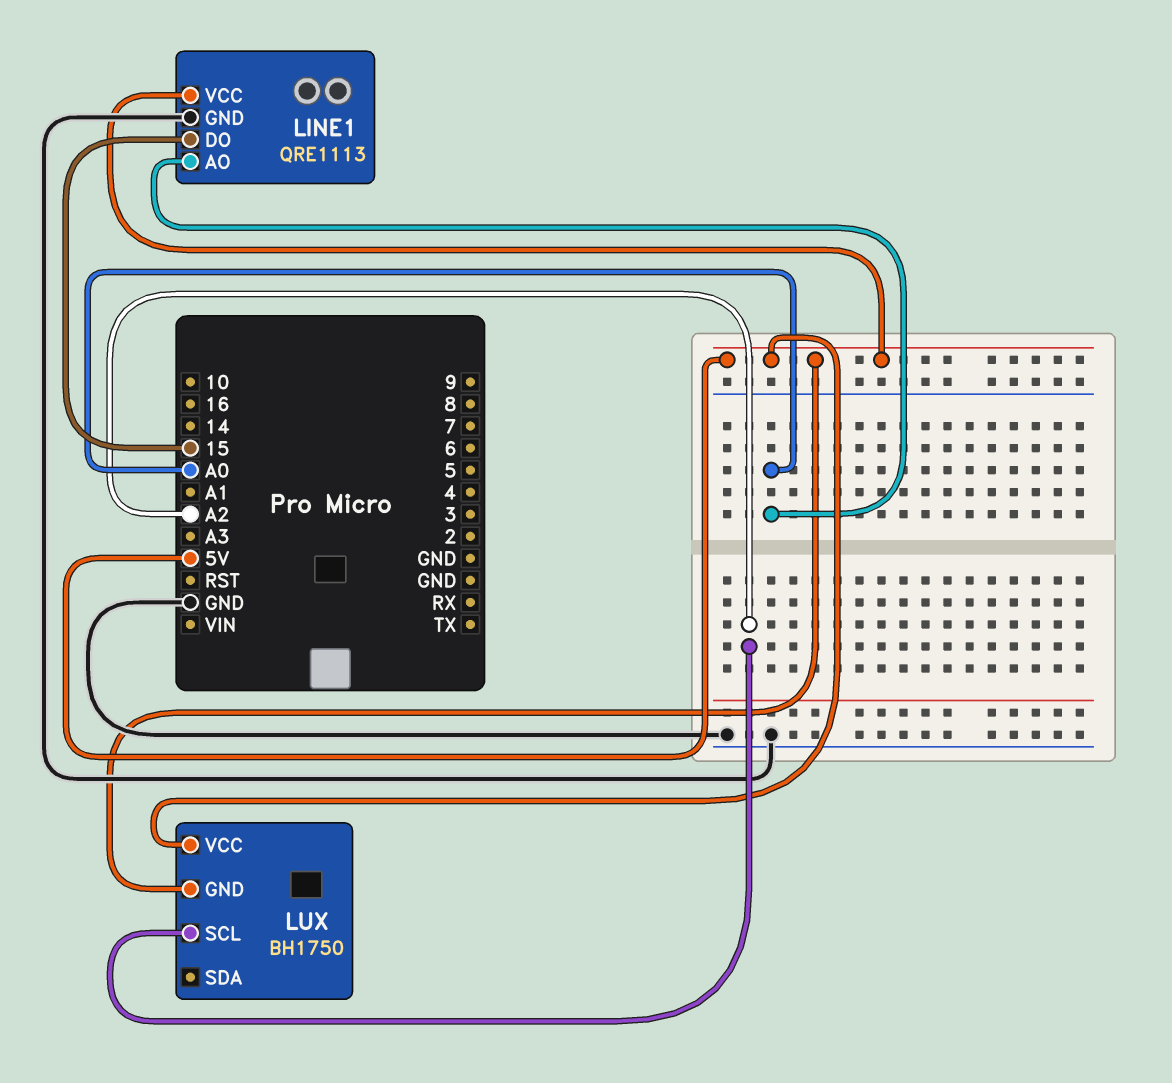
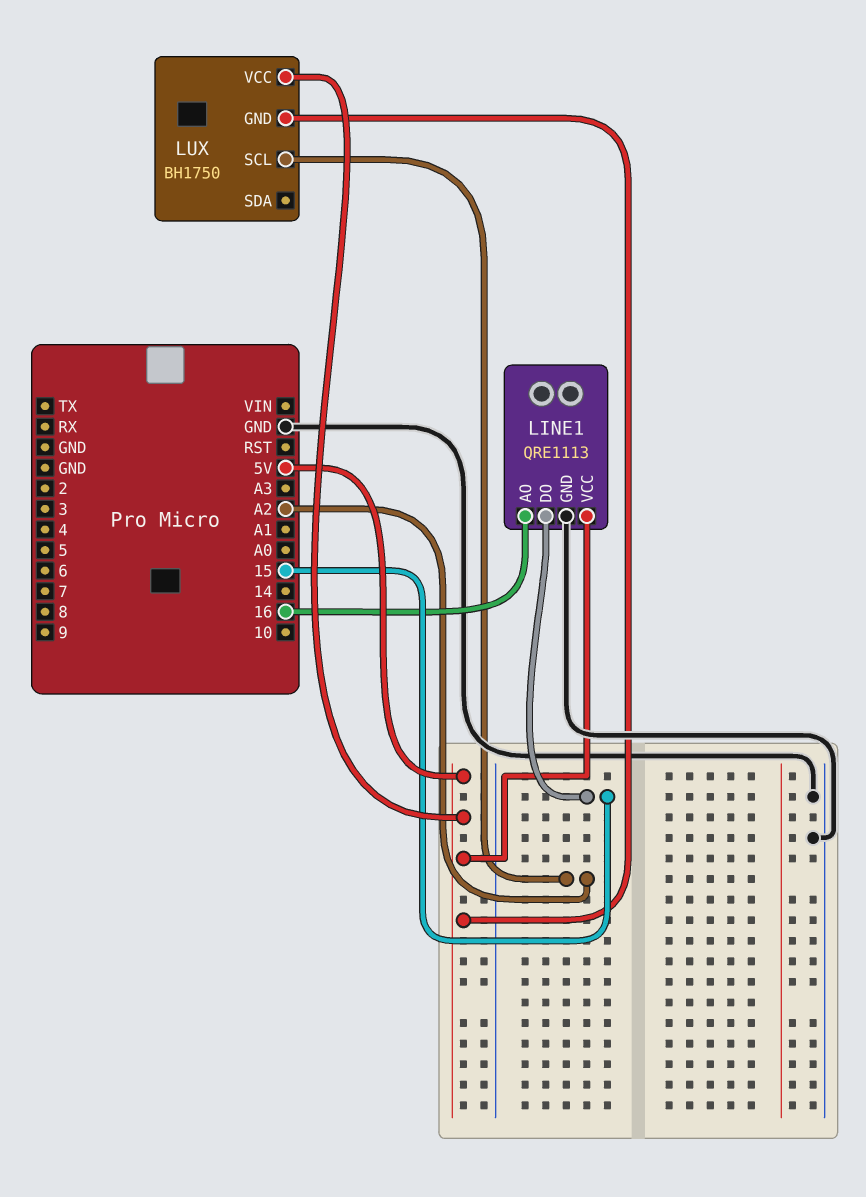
LINE1 pin AO: A0 -> 16

